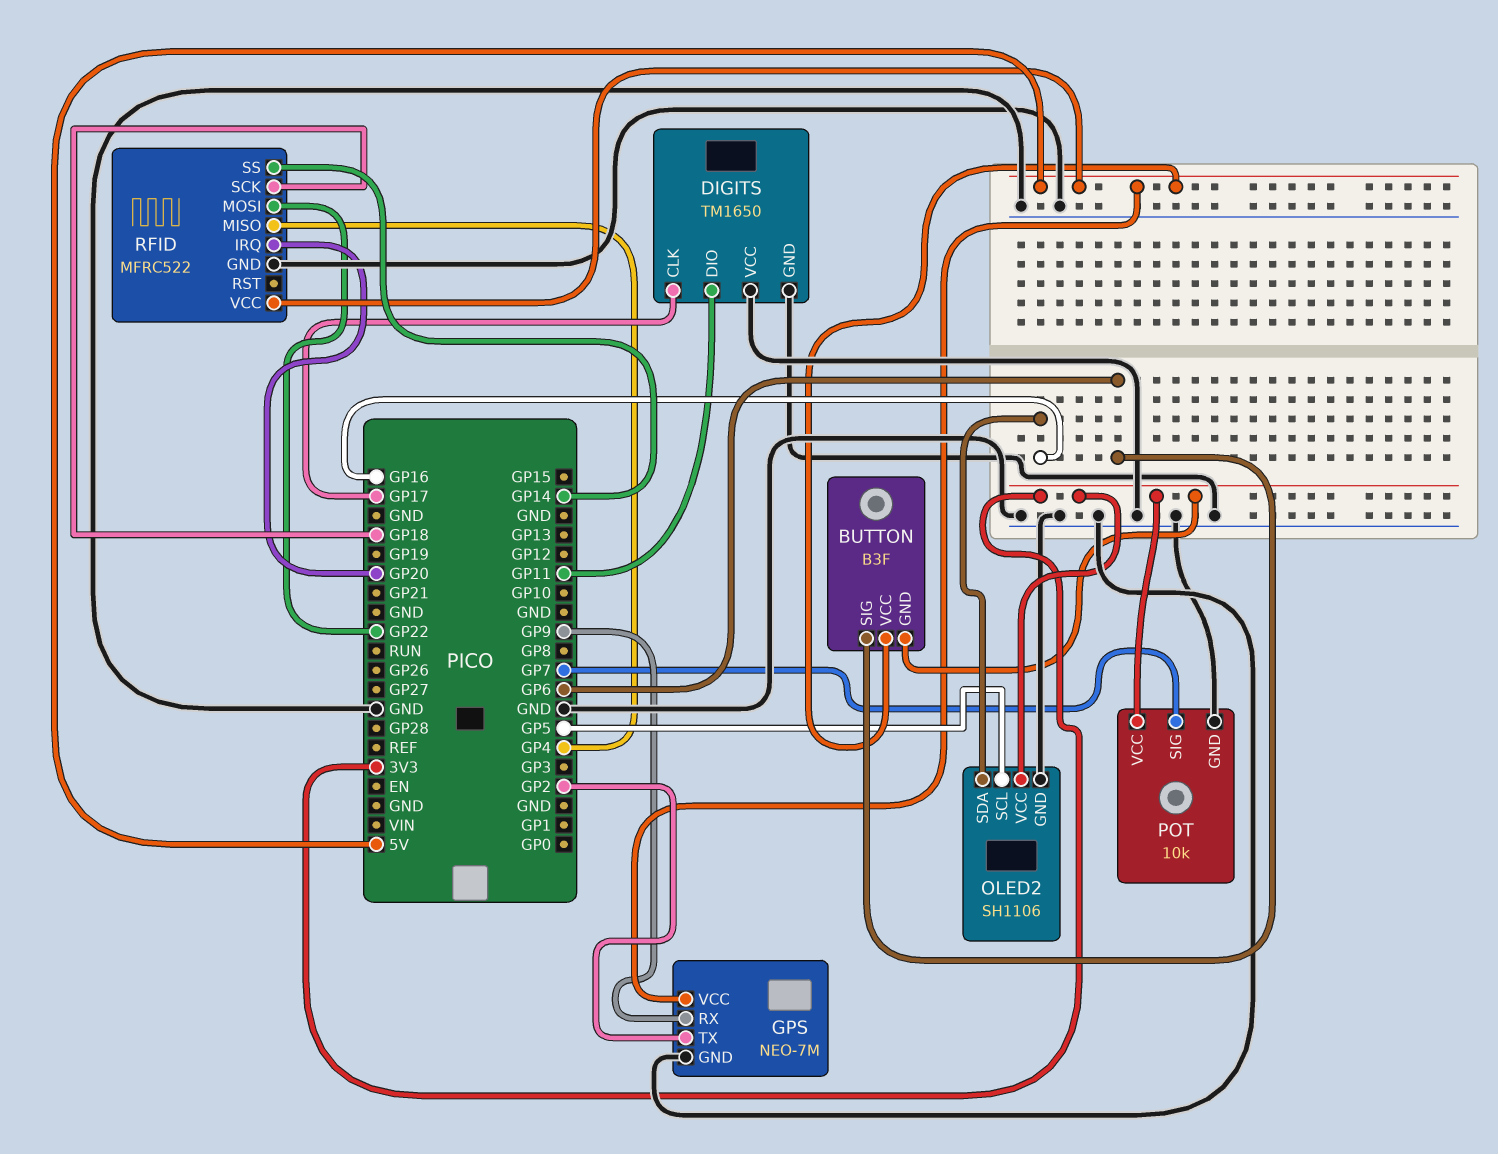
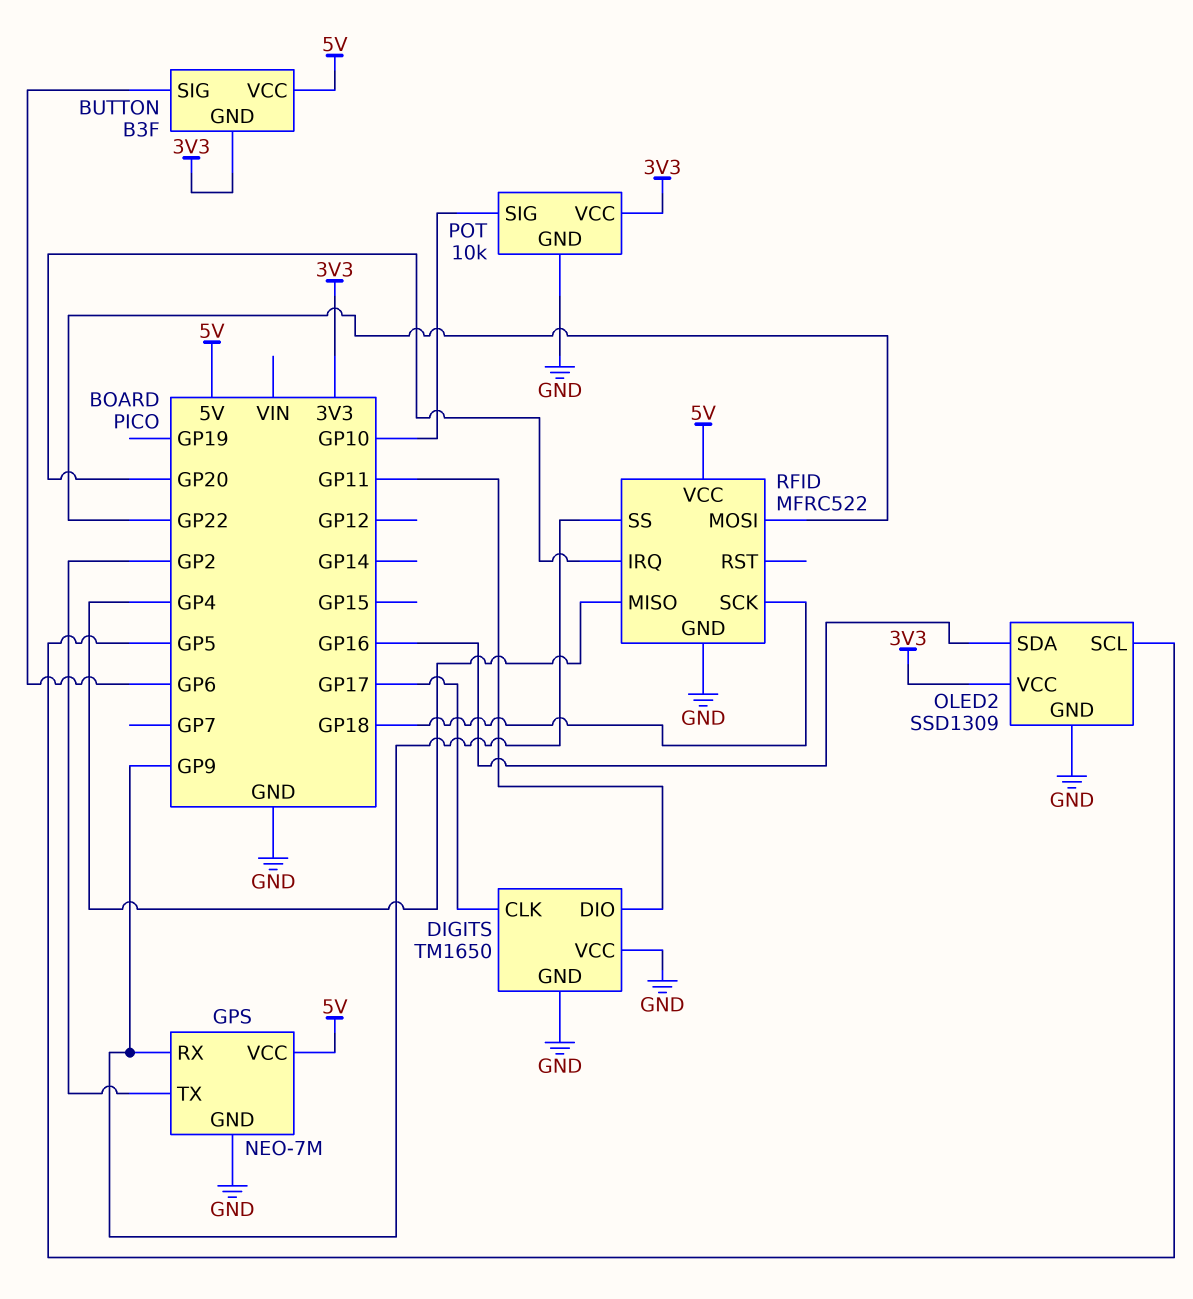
OLED2: SH1106 -> SSD1309
POT pin SIG: GP7 -> GP10
RFID pin SS: GP14 -> GP9

